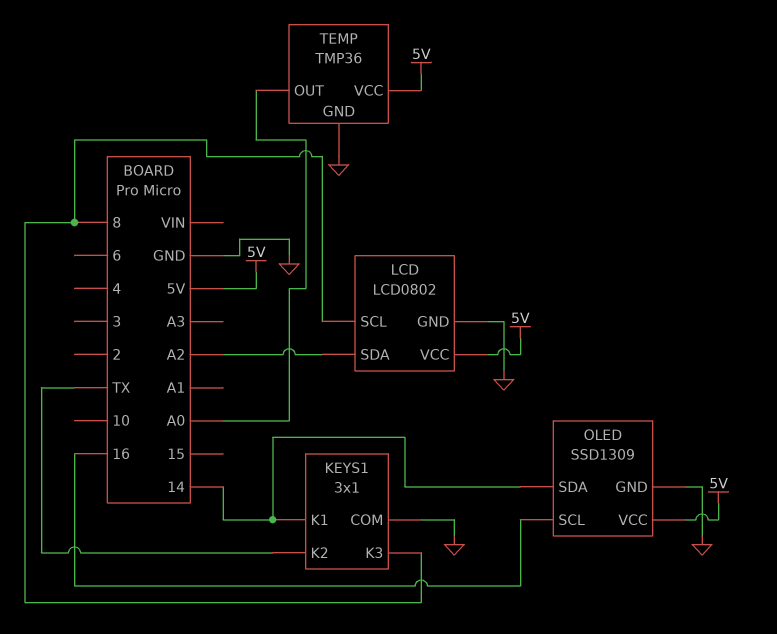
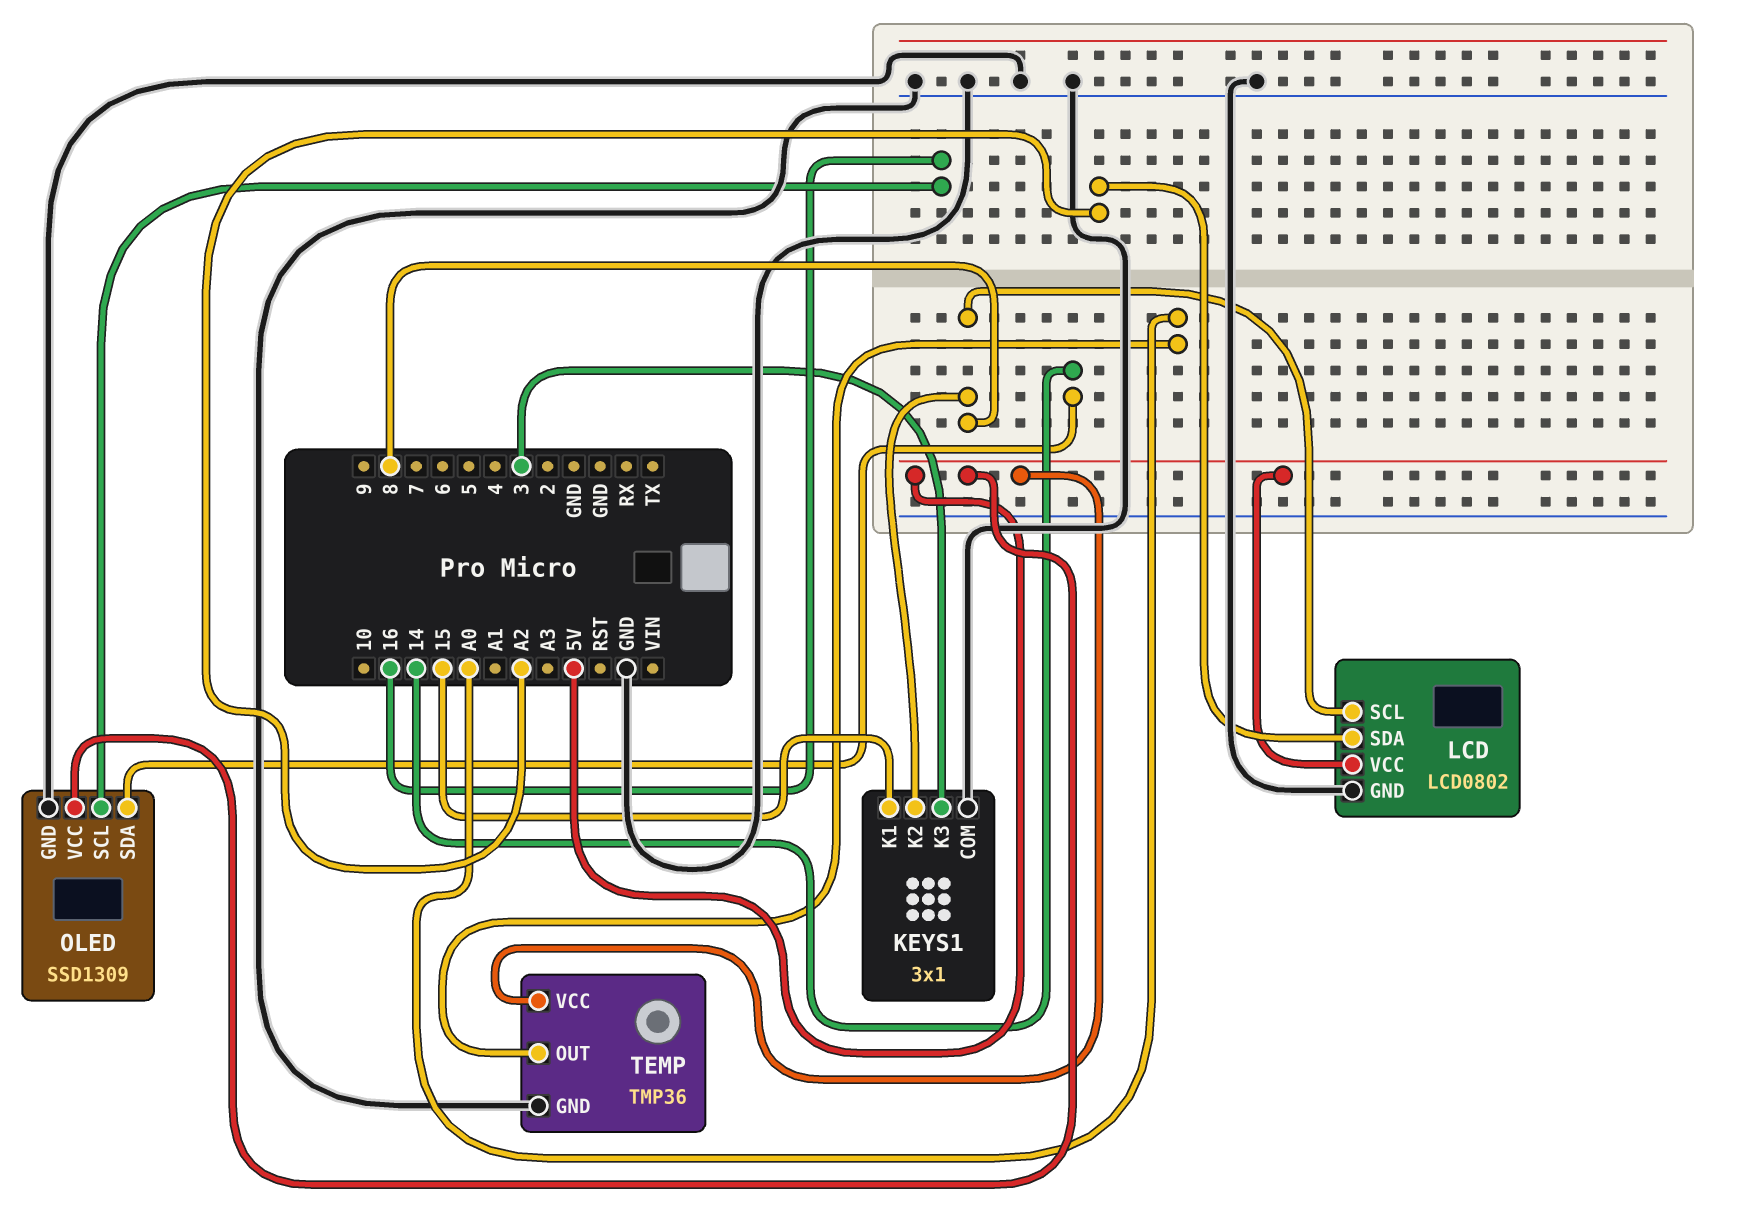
KEYS1 pin K1: 14 -> 15
KEYS1 pin K2: TX -> 8
KEYS1 pin K3: 8 -> 3

